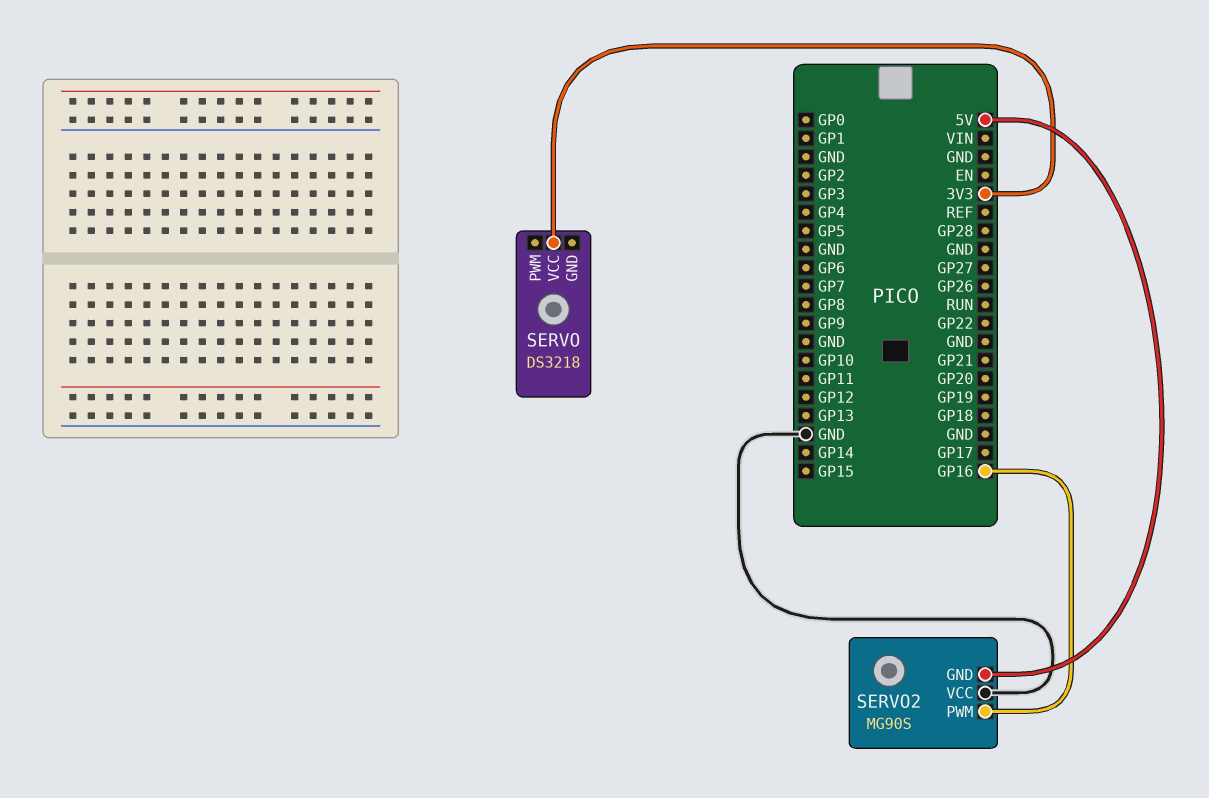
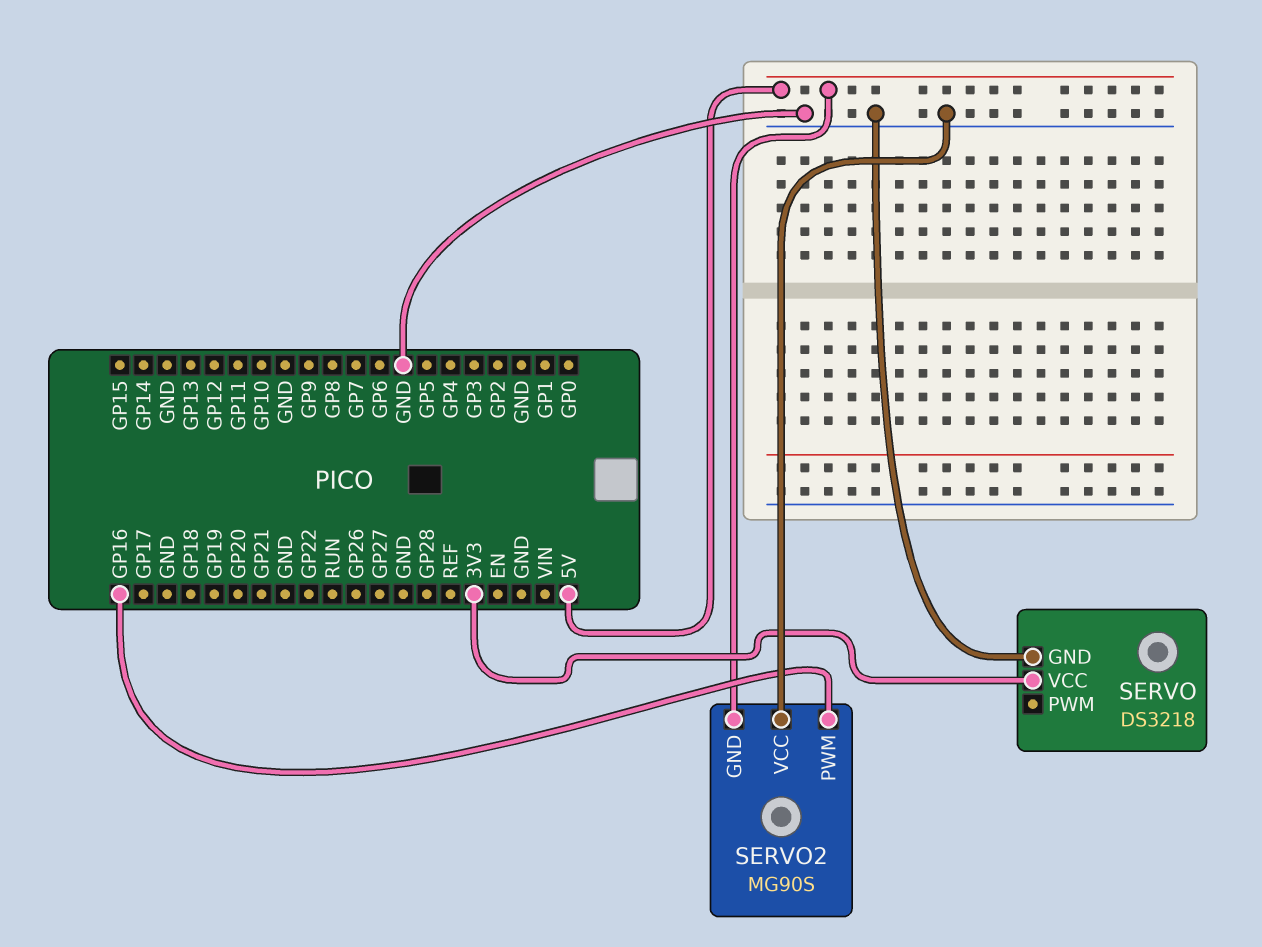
SERVO pin GND: none -> GND

